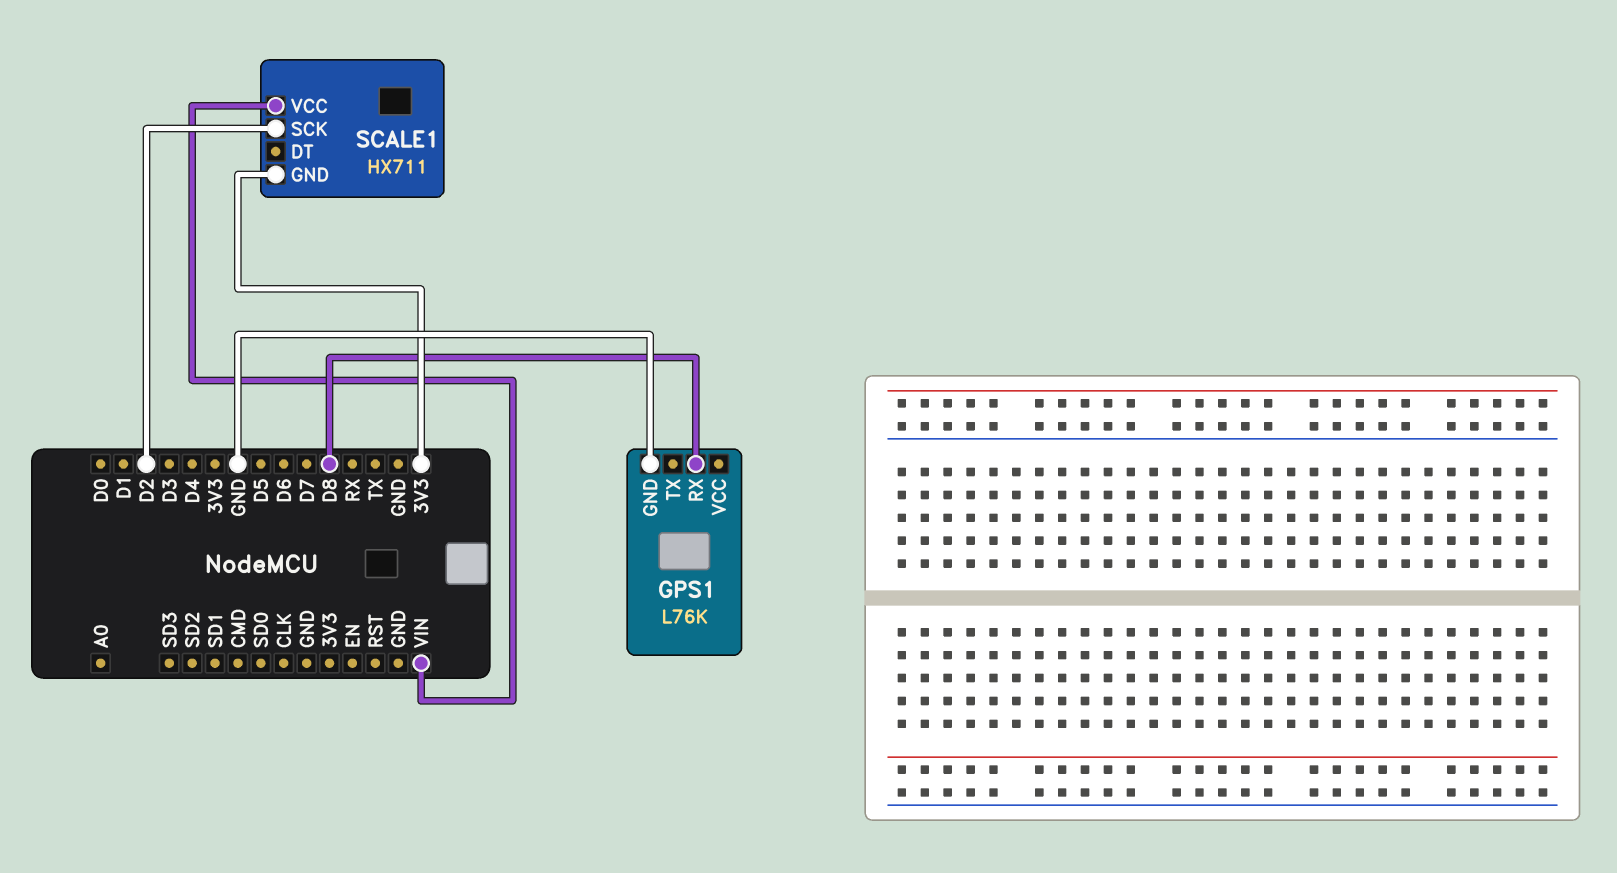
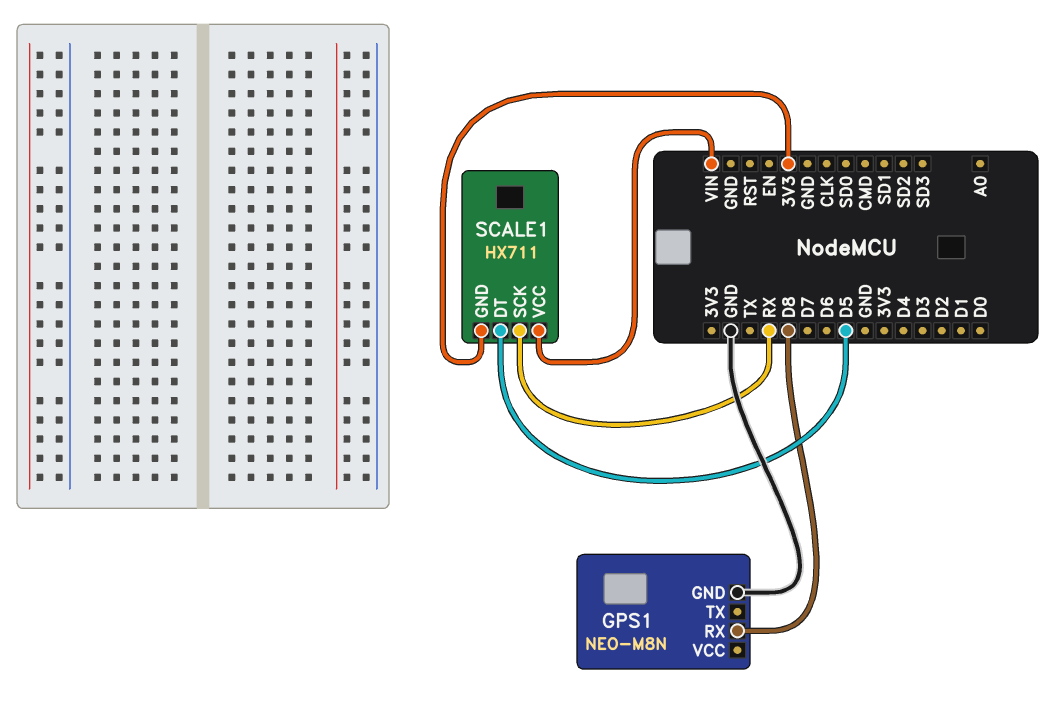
GPS1: L76K -> NEO-M8N
SCALE1 pin DT: none -> D5
SCALE1 pin SCK: D2 -> RX

